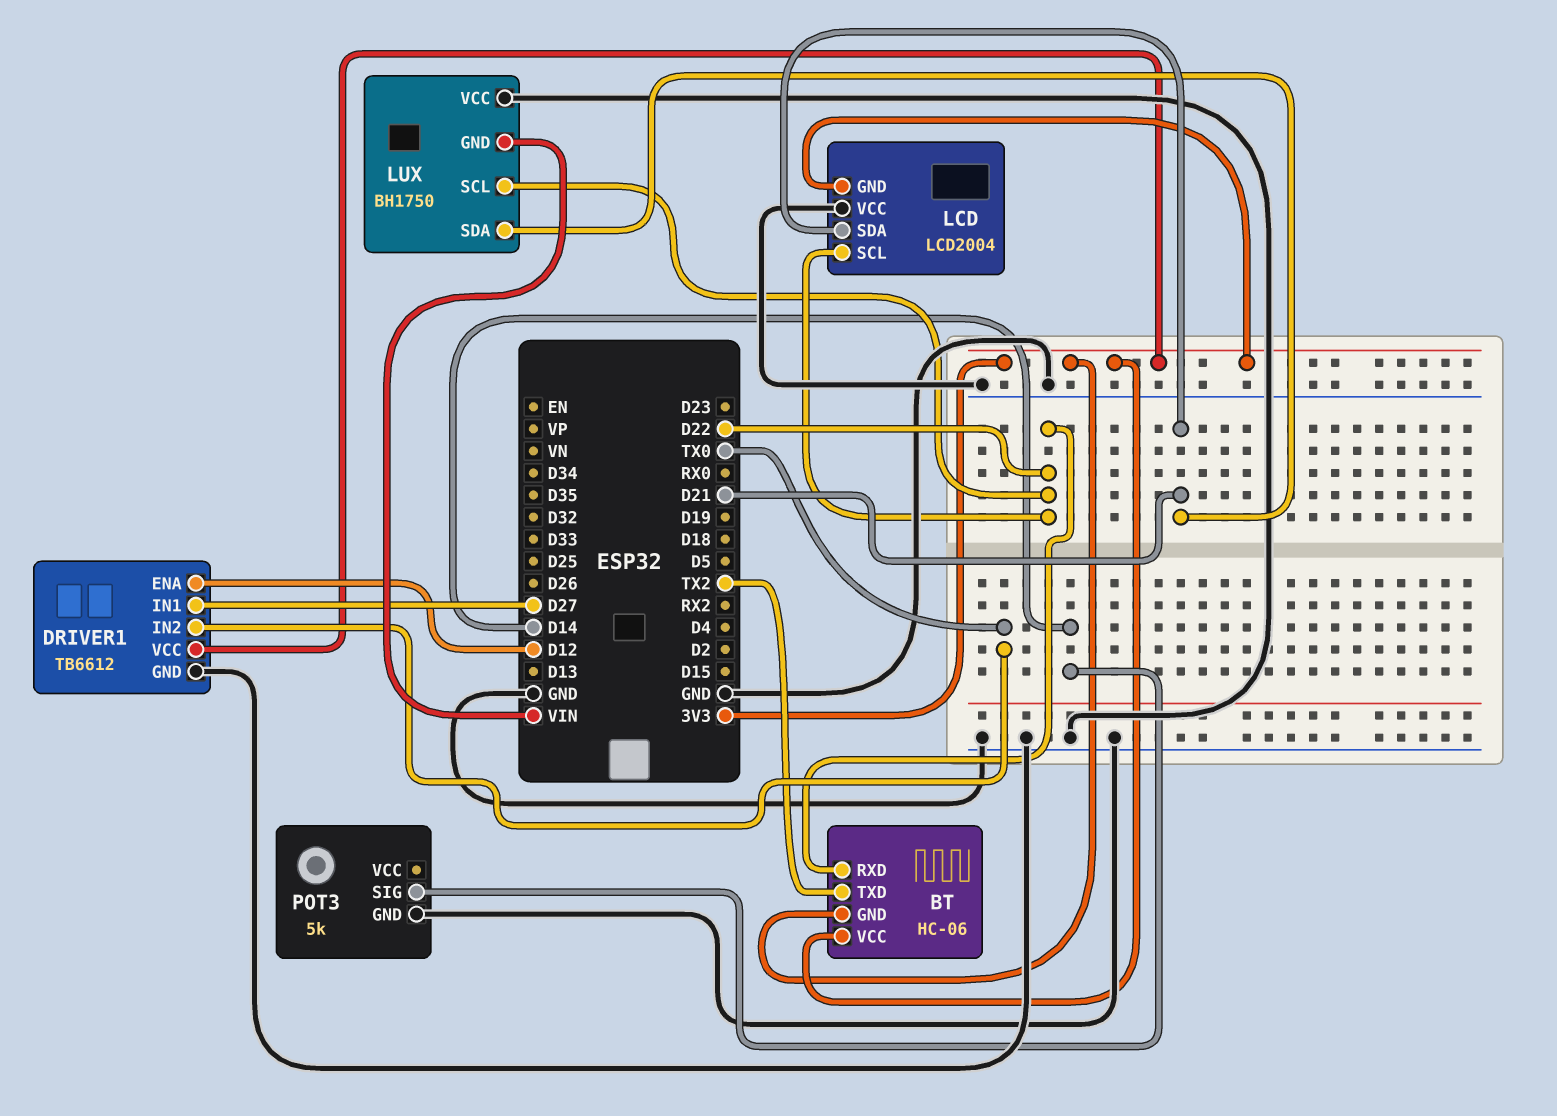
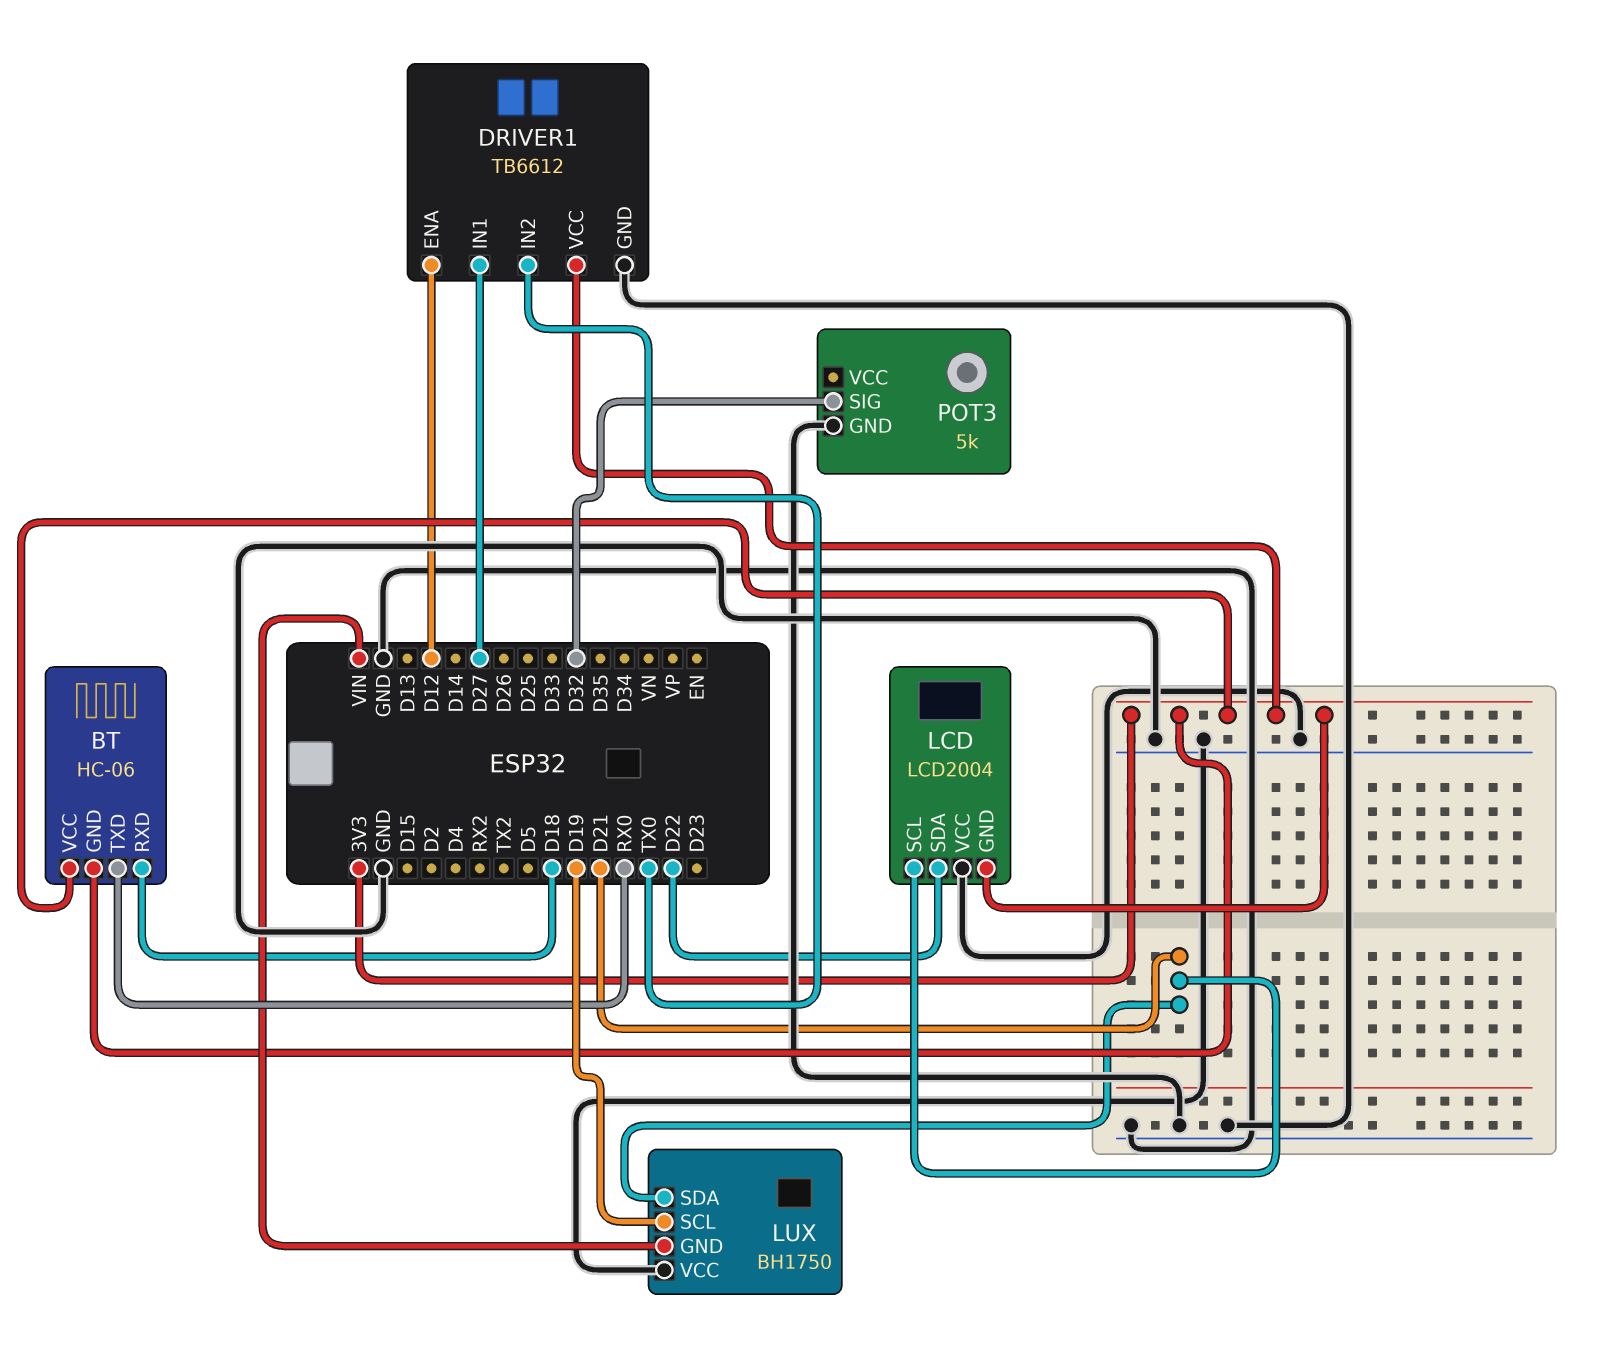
BT pin RXD: D22 -> D18
BT pin TXD: TX2 -> RX0
LCD pin SCL: D22 -> D21
LCD pin SDA: D21 -> D22
LUX pin SCL: D22 -> D19
POT3 pin SIG: D14 -> D32

